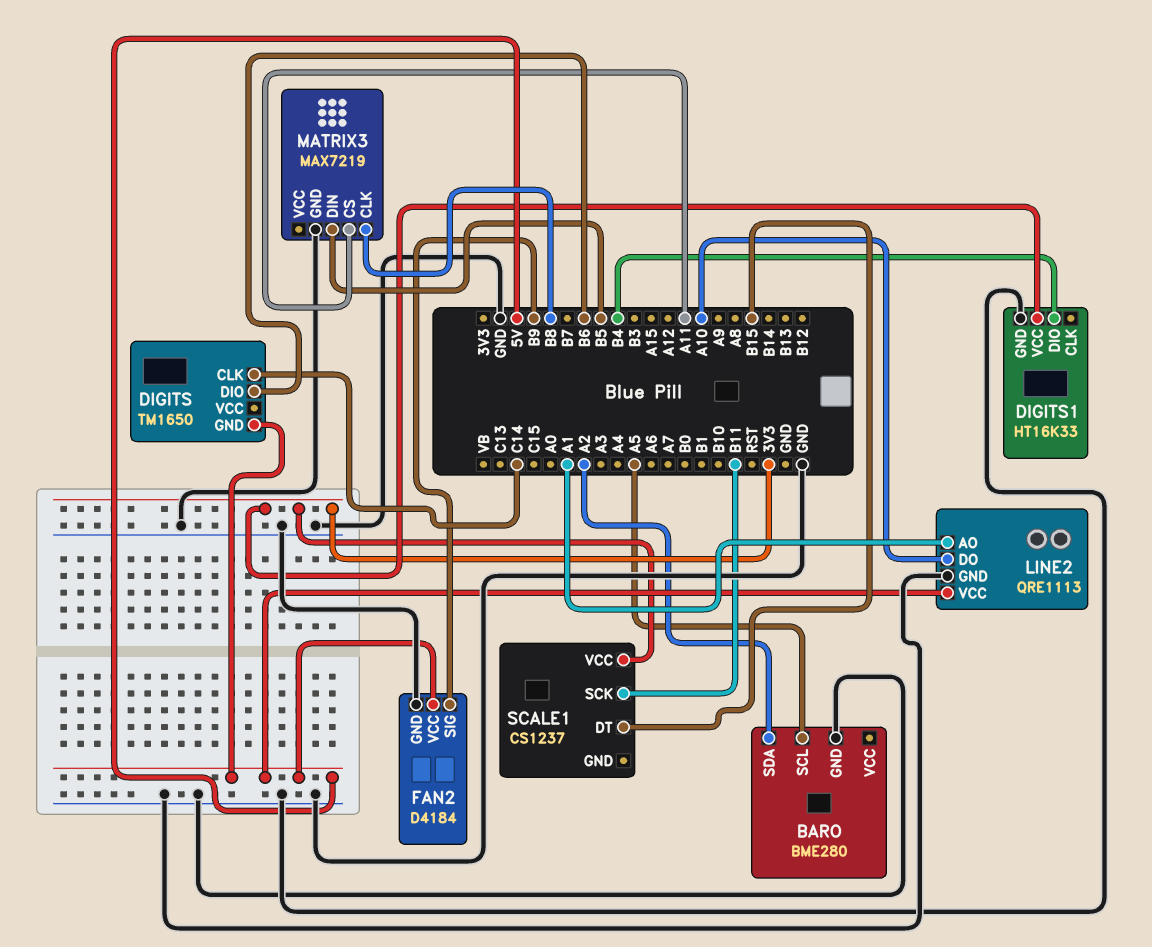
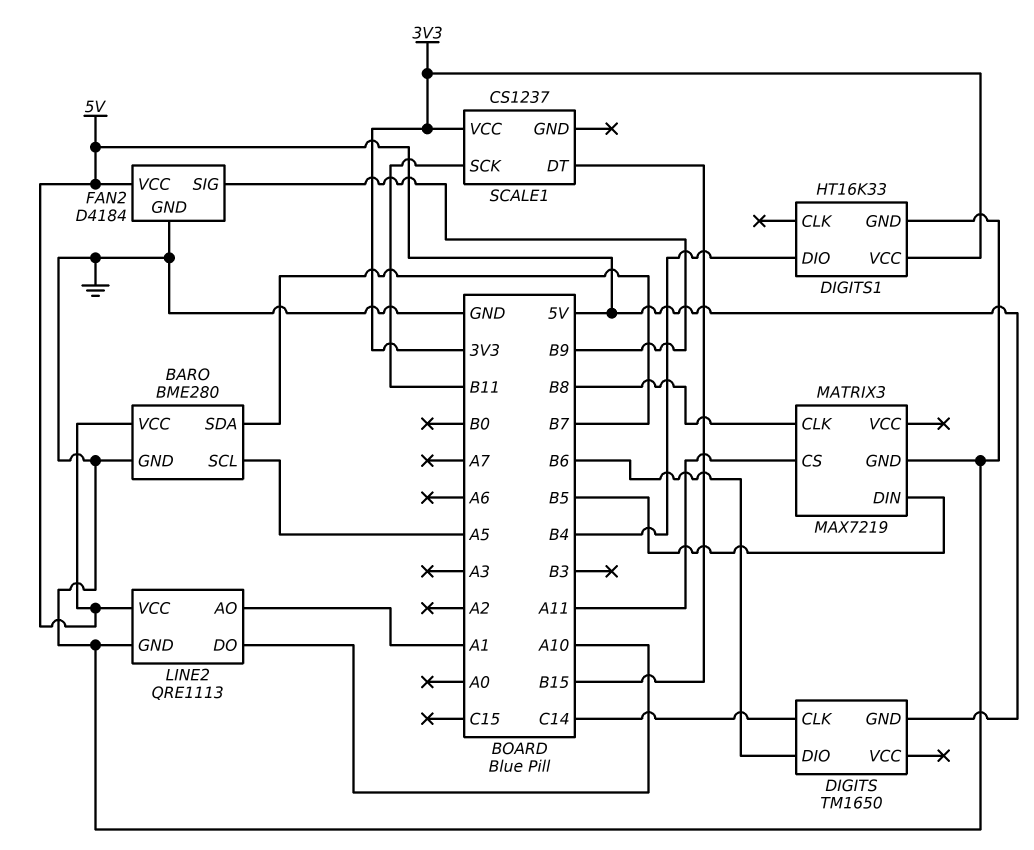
BARO pin SDA: A2 -> B7
BARO pin VCC: none -> 5V

